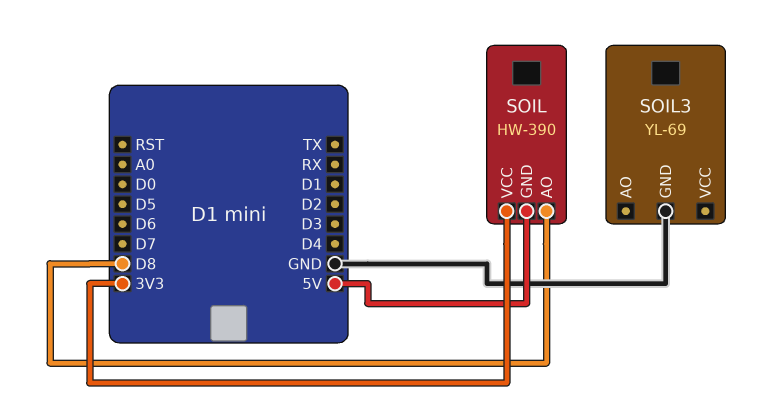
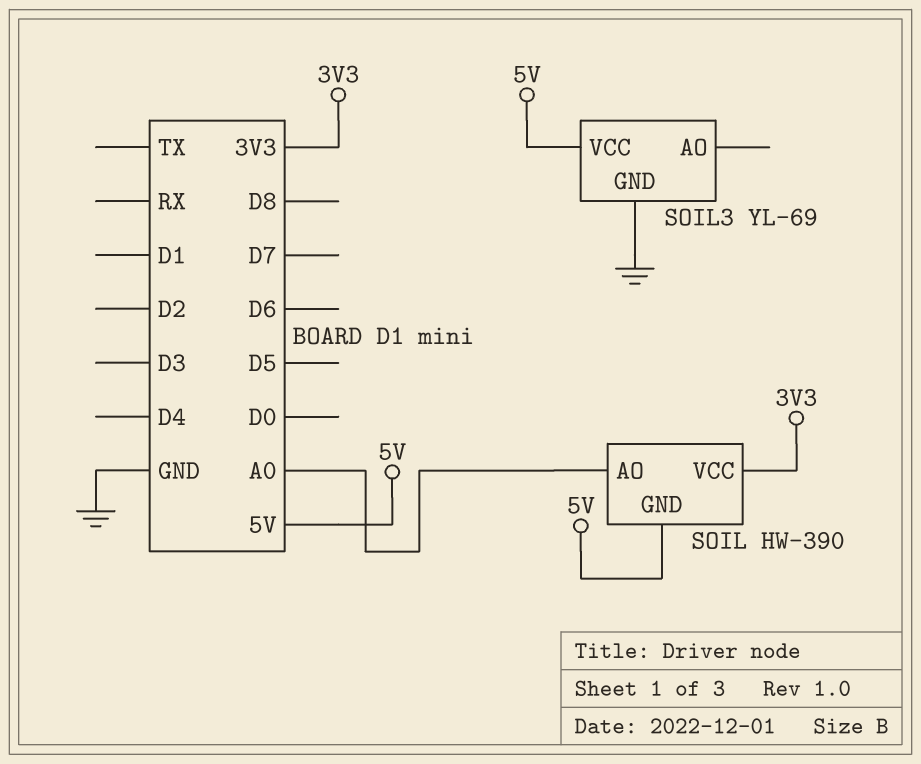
SOIL pin AO: D8 -> A0
SOIL3 pin VCC: none -> 5V

